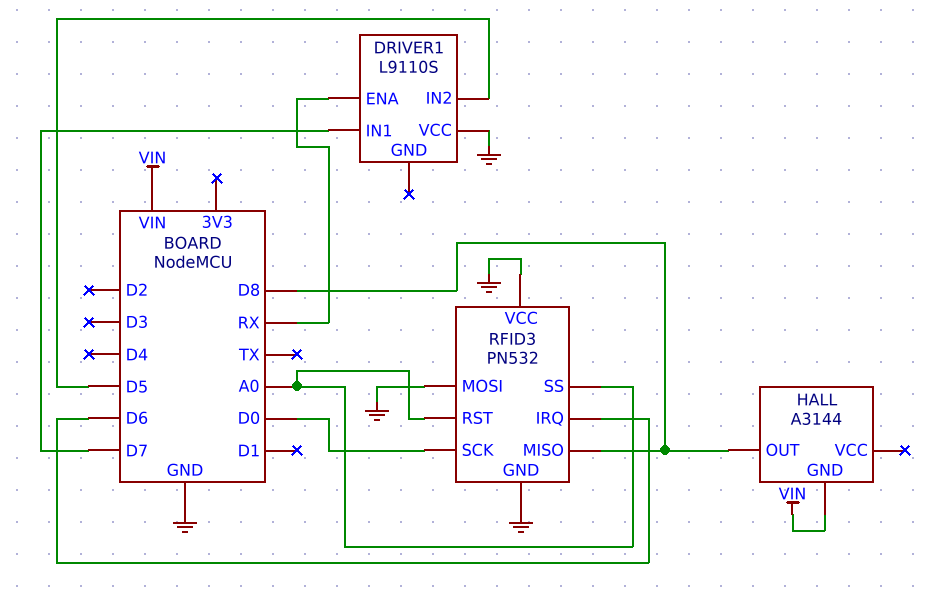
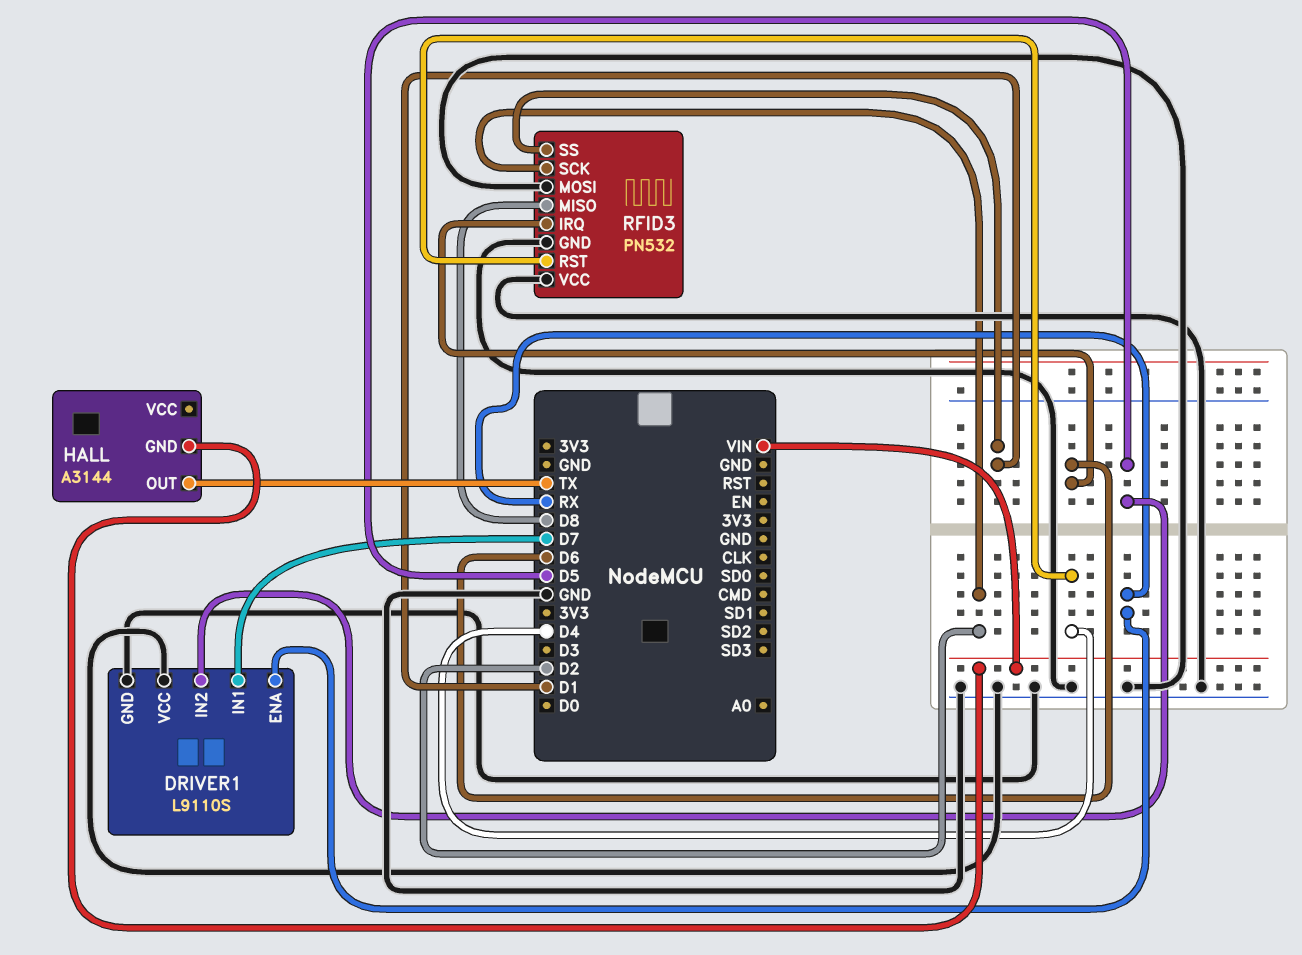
DRIVER1 pin GND: none -> GND
HALL pin OUT: D8 -> TX
RFID3 pin RST: A0 -> D4
RFID3 pin SCK: D0 -> D2
RFID3 pin SS: A0 -> D1

